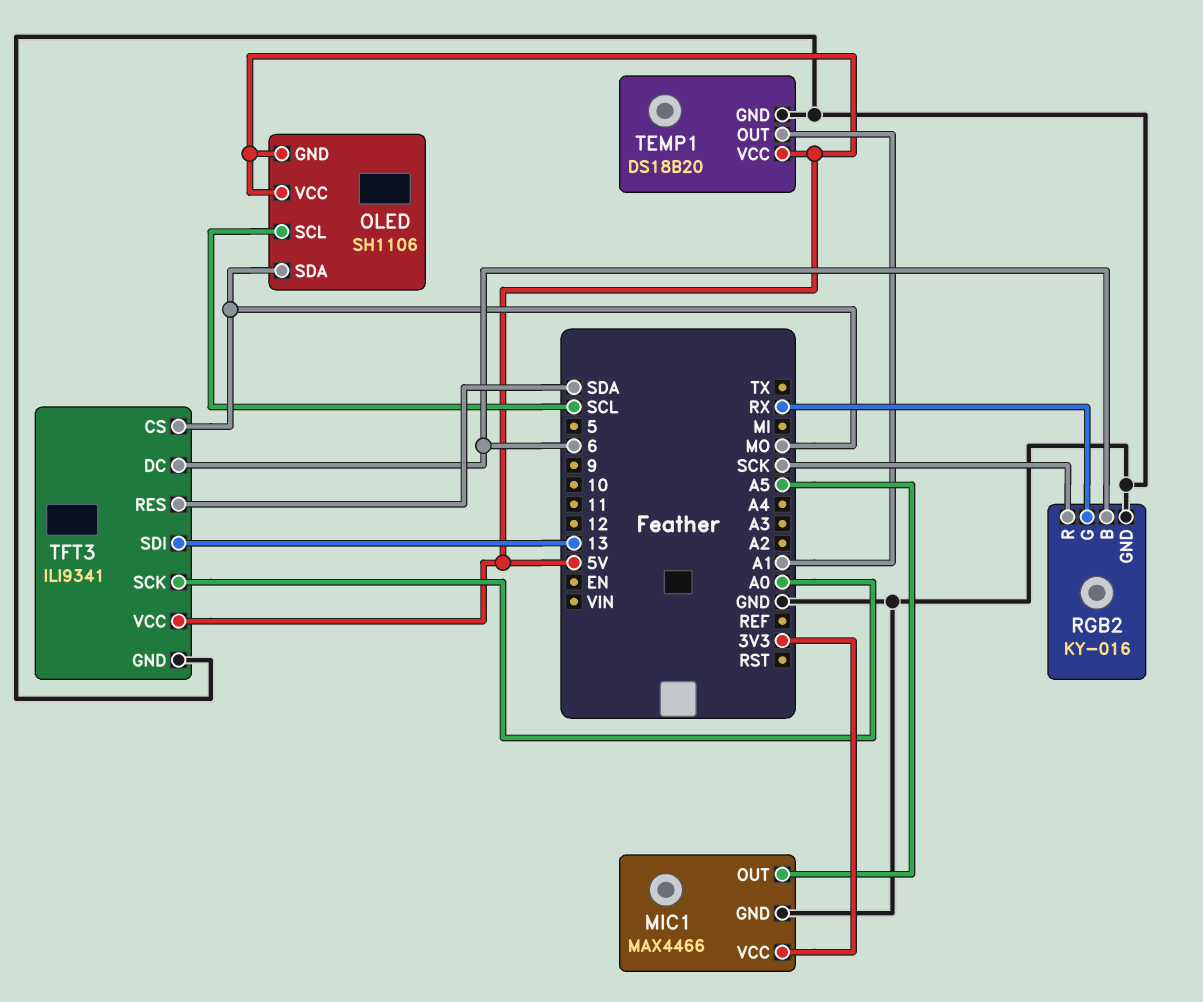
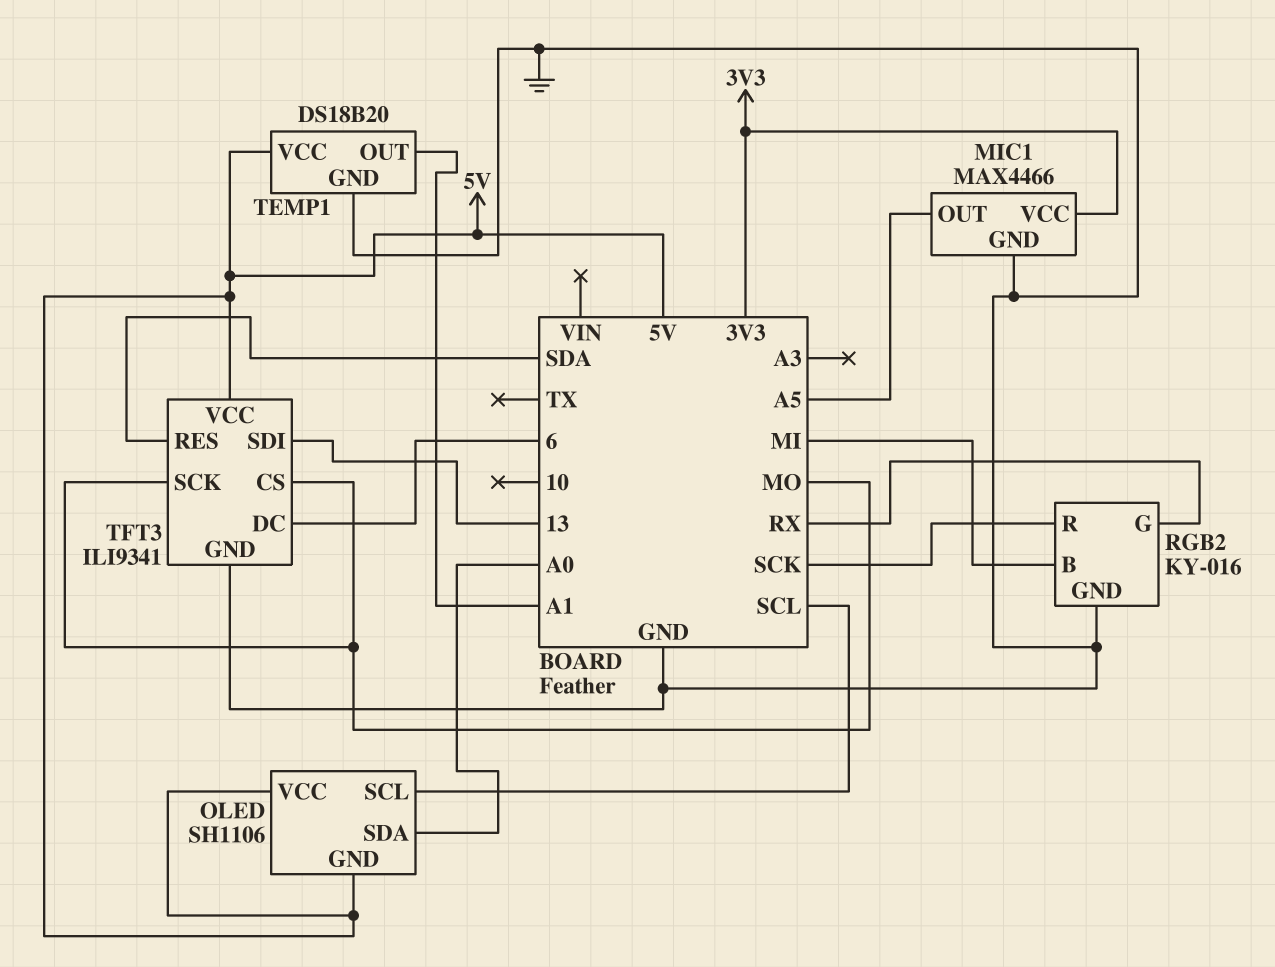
OLED pin SDA: MO -> A0
RGB2 pin B: 6 -> MI
TFT3 pin SCK: A0 -> MO

